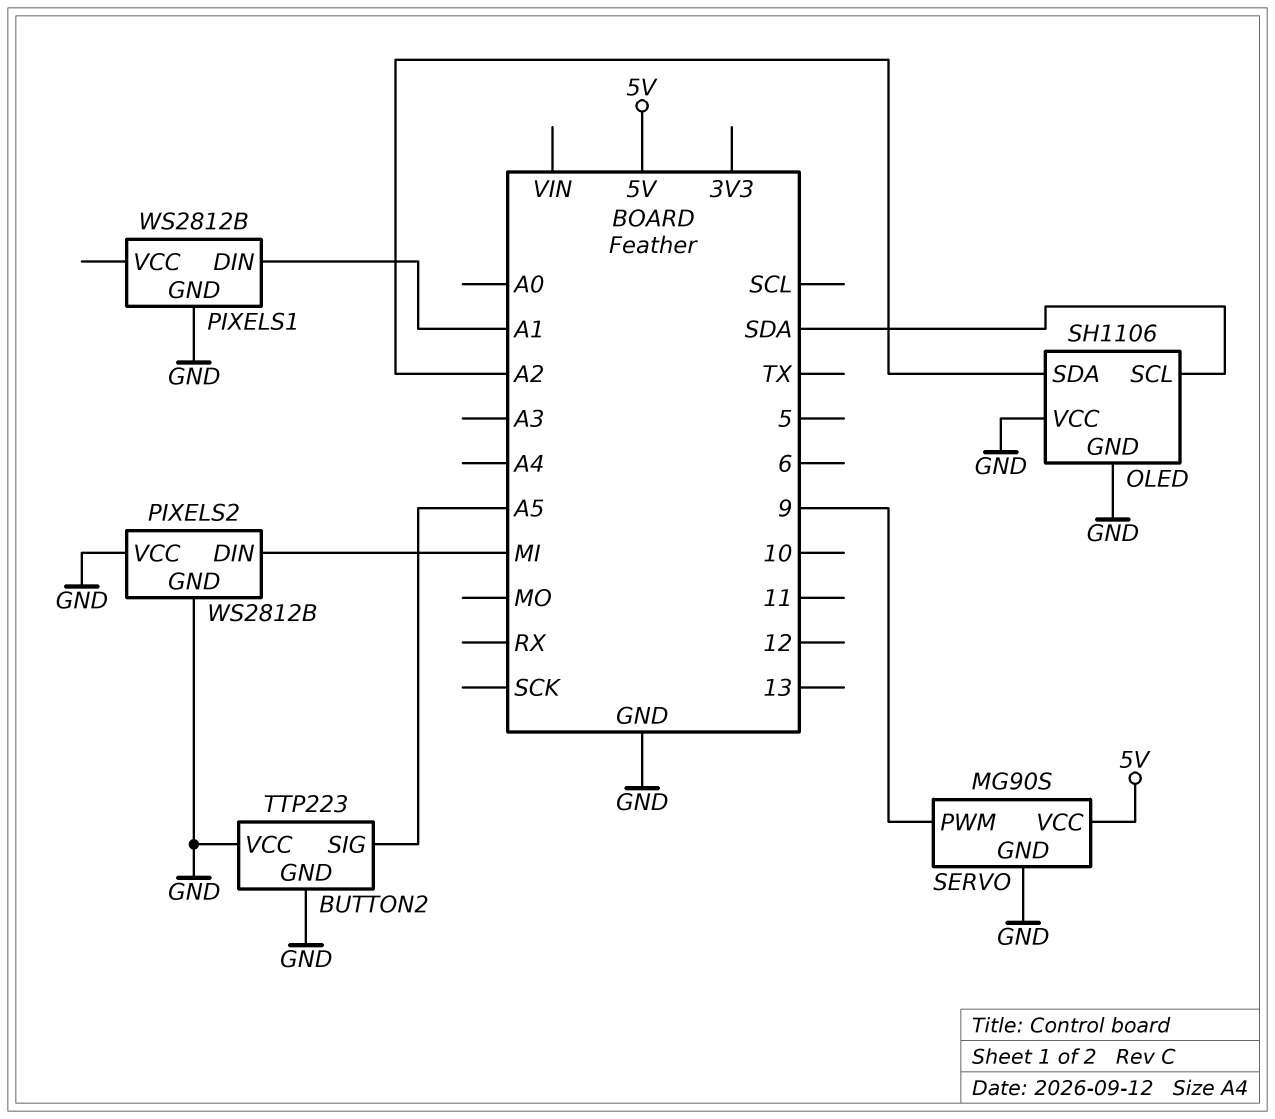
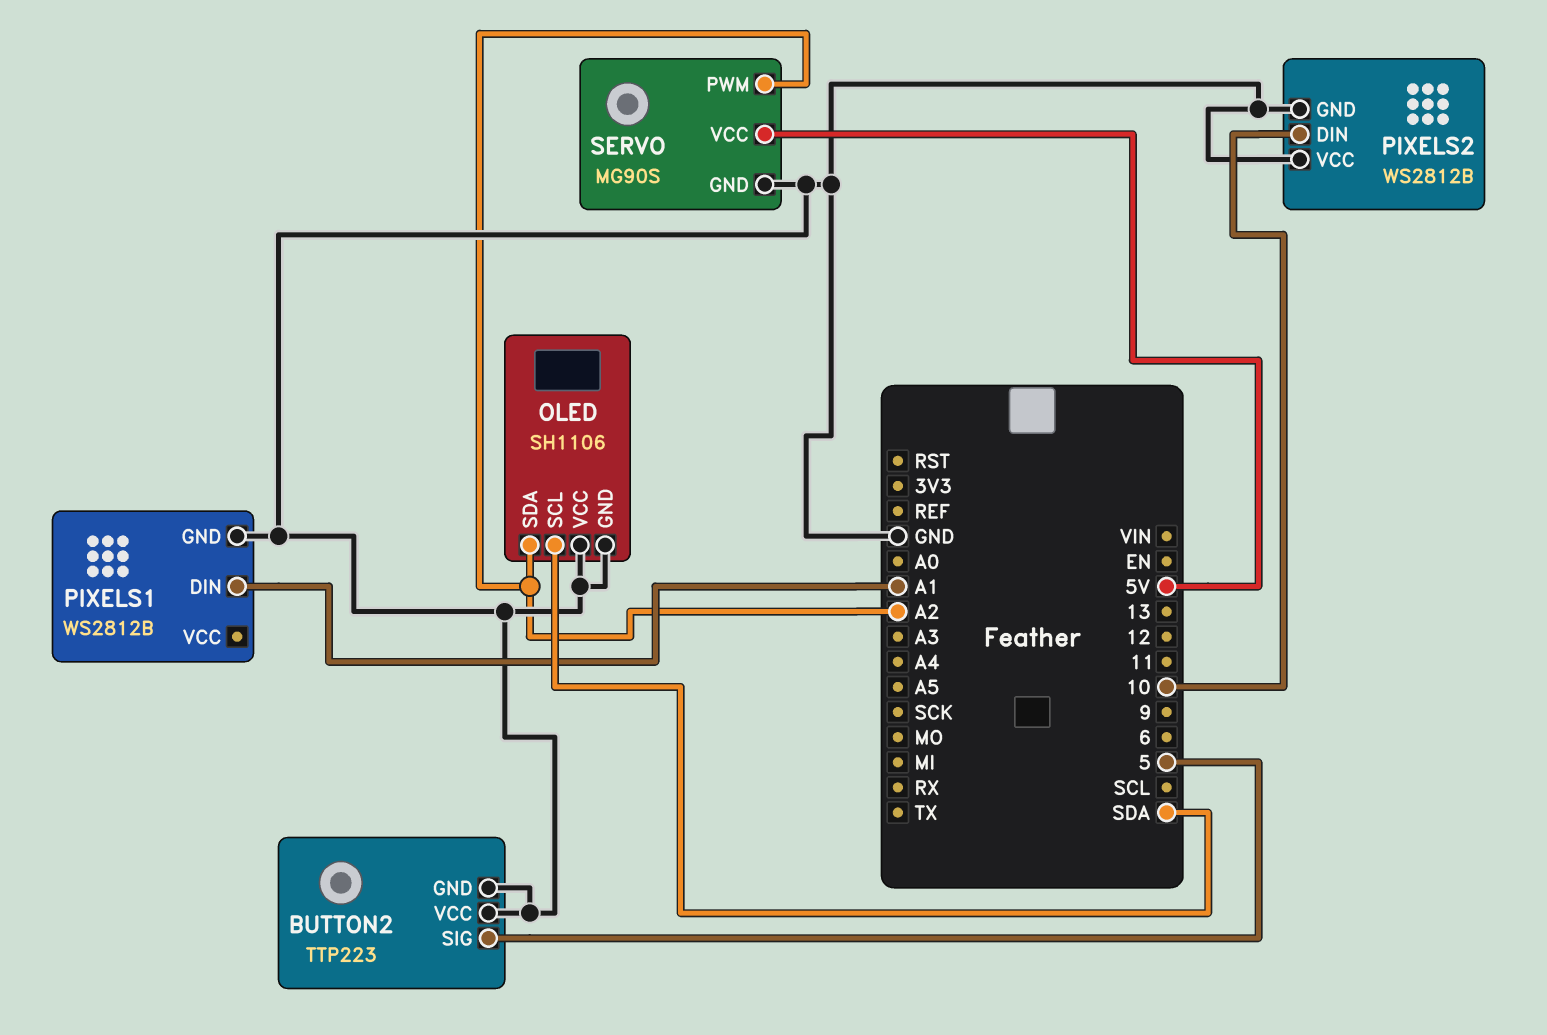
BUTTON2 pin SIG: A5 -> 5
PIXELS2 pin DIN: MI -> 10
SERVO pin PWM: 9 -> A2

